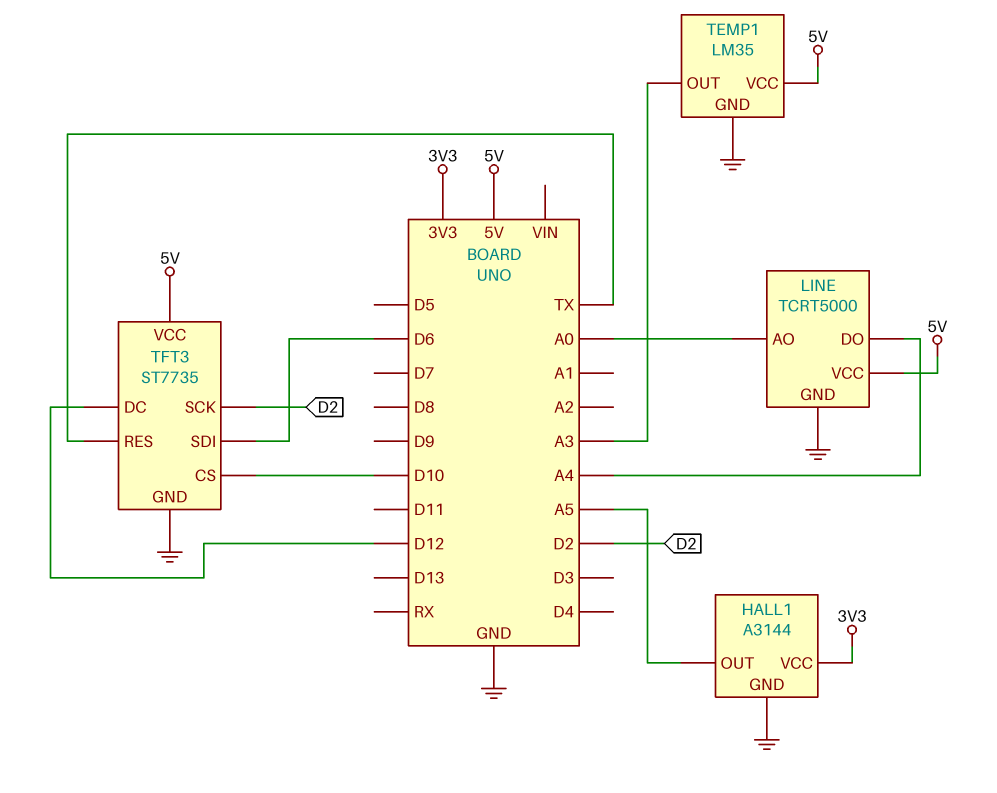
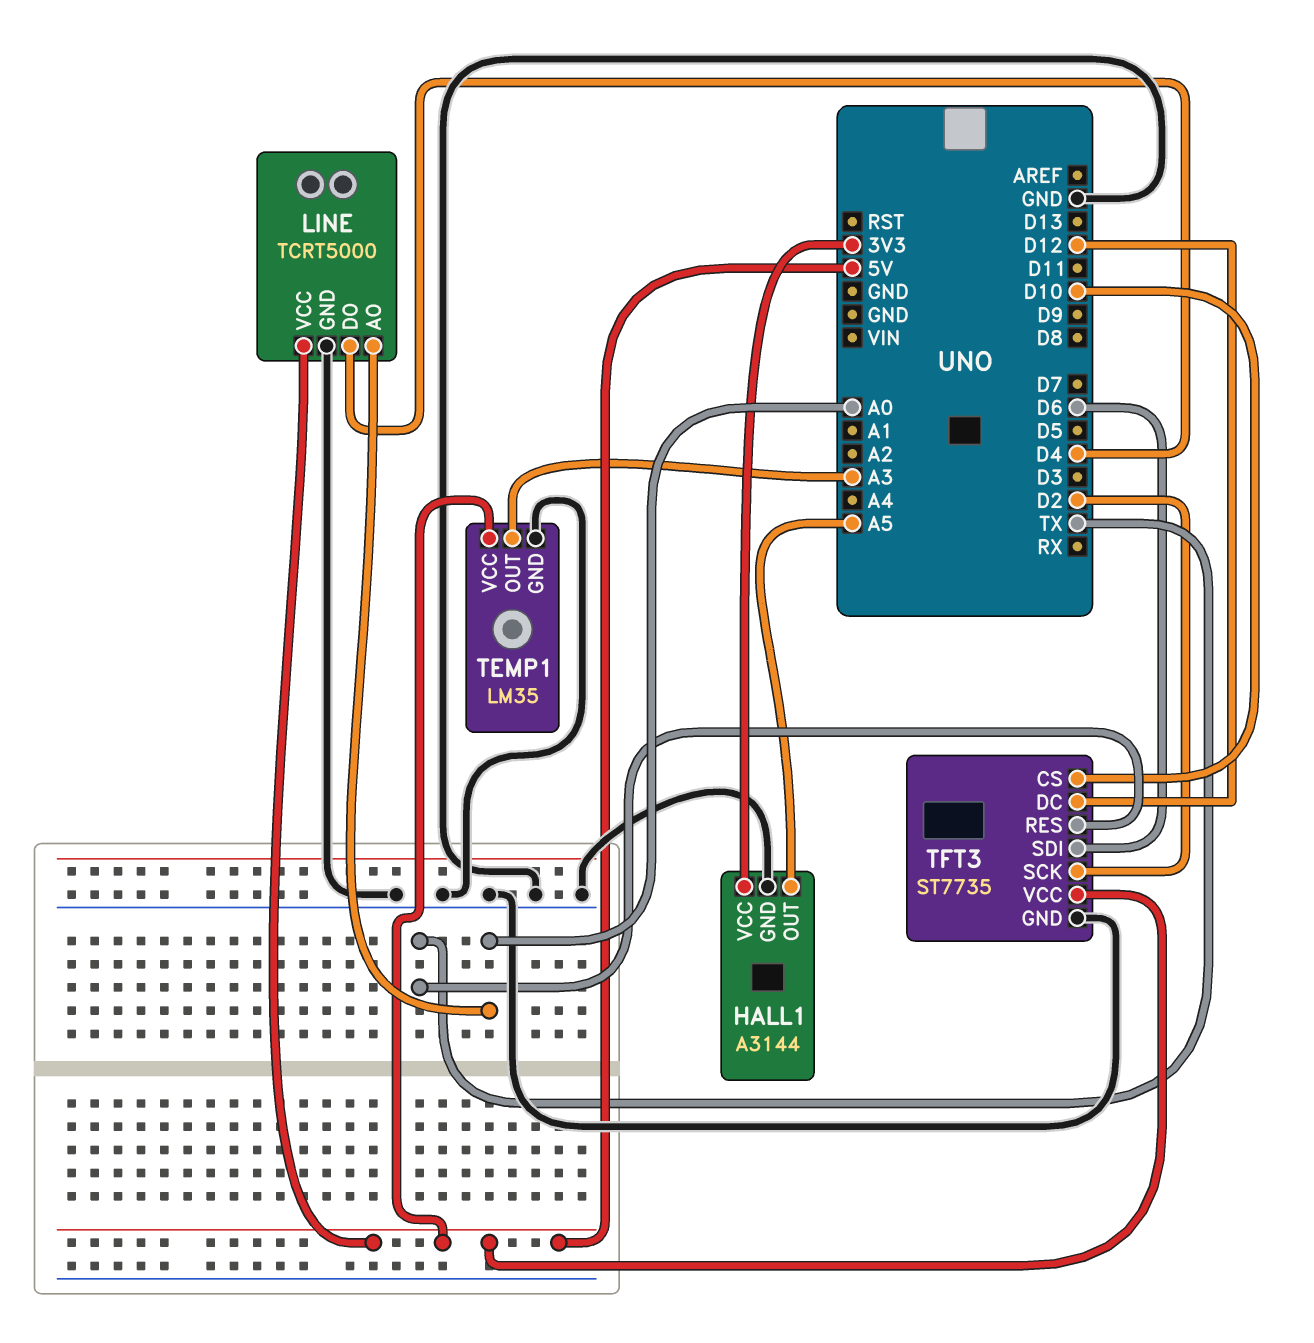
LINE pin DO: A4 -> D4

